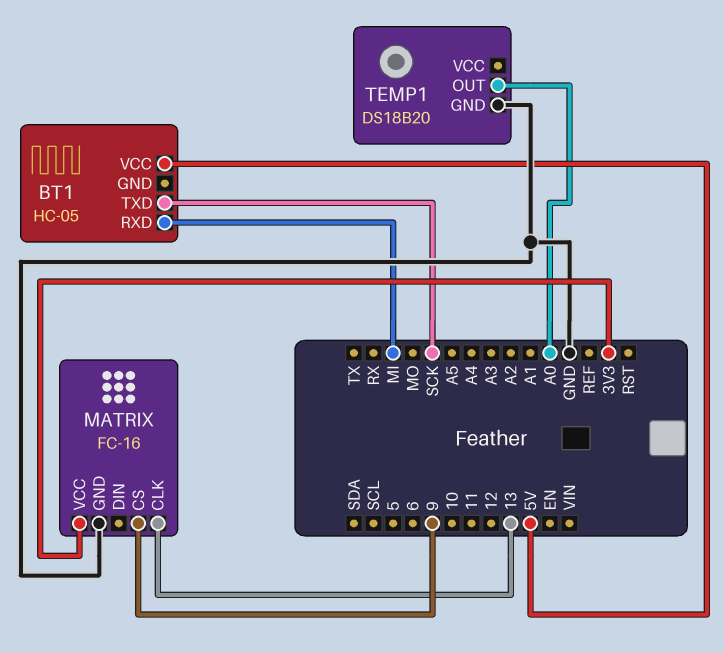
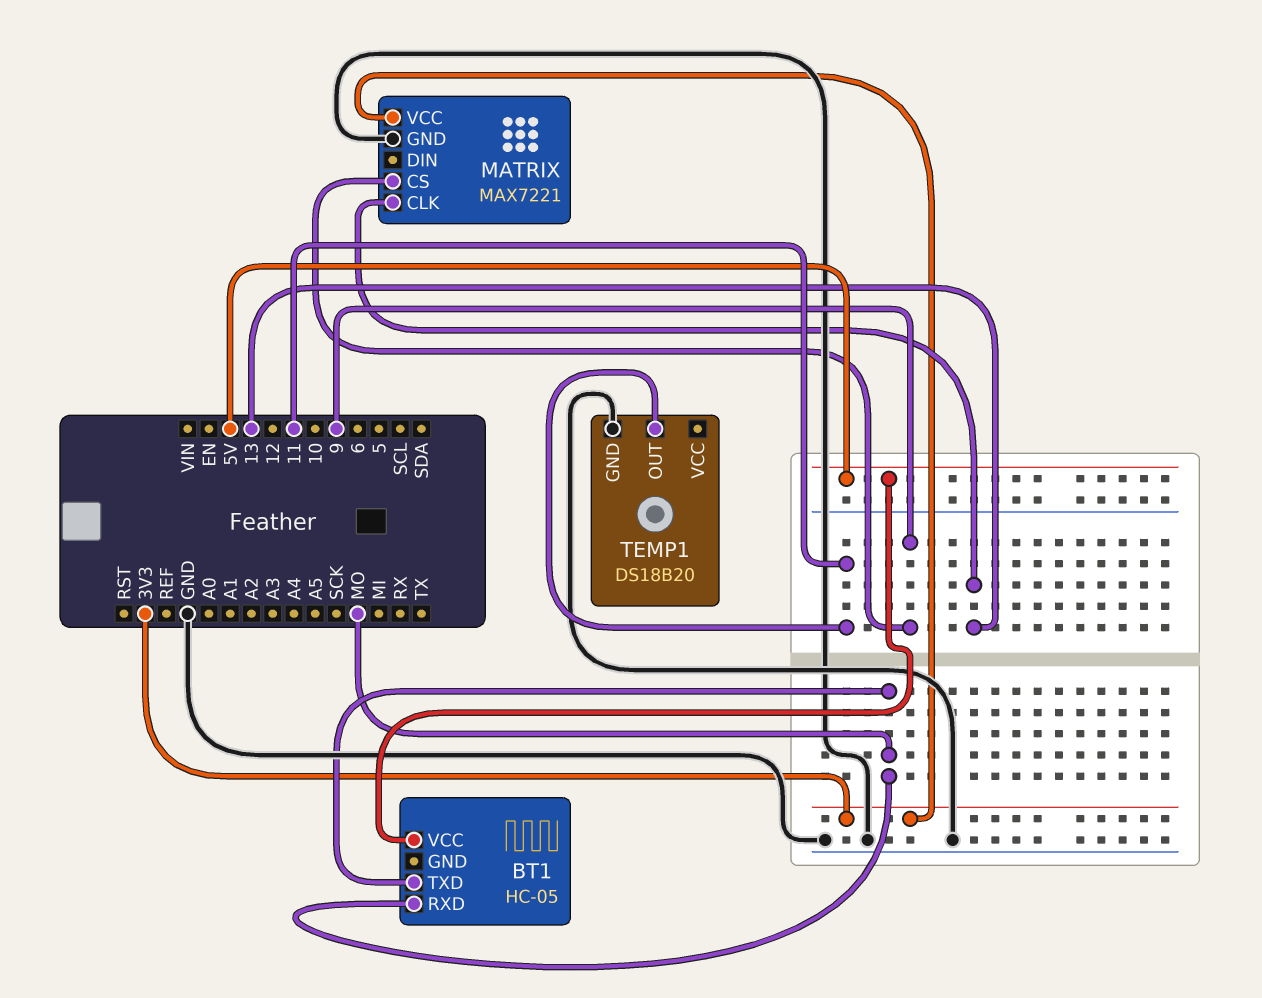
BT1 pin RXD: MI -> MO
BT1 pin TXD: SCK -> MO
MATRIX: FC-16 -> MAX7221
TEMP1 pin OUT: A0 -> 11

